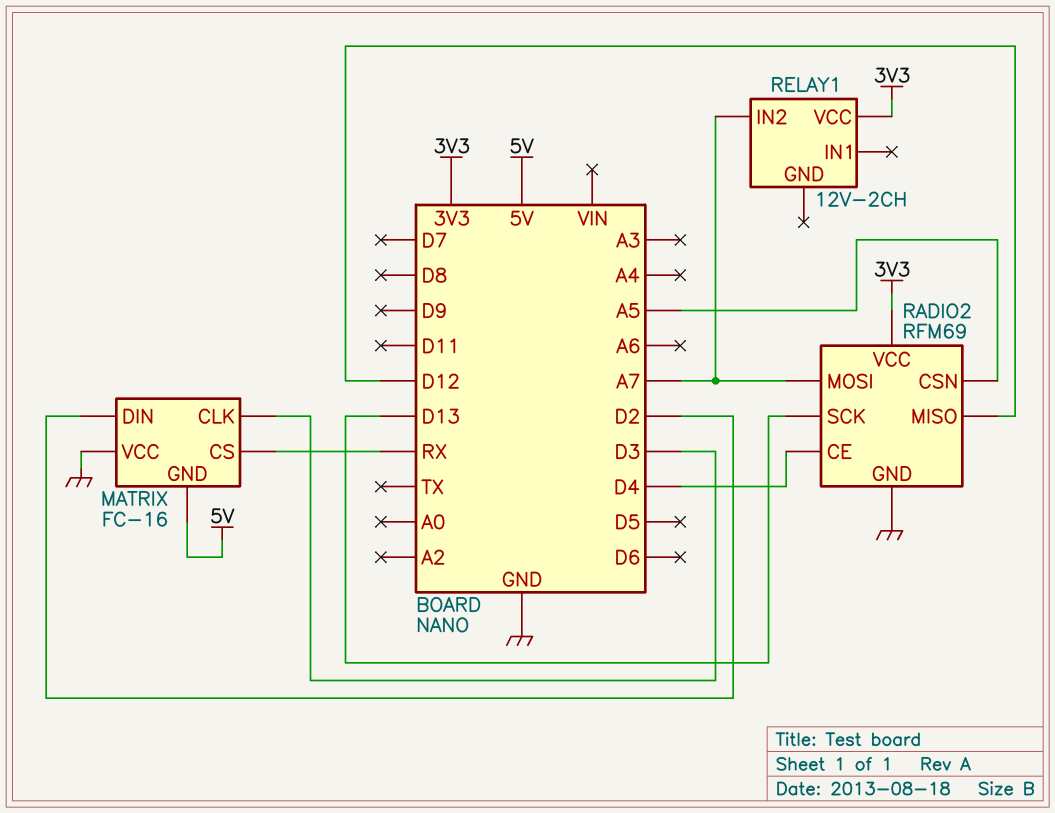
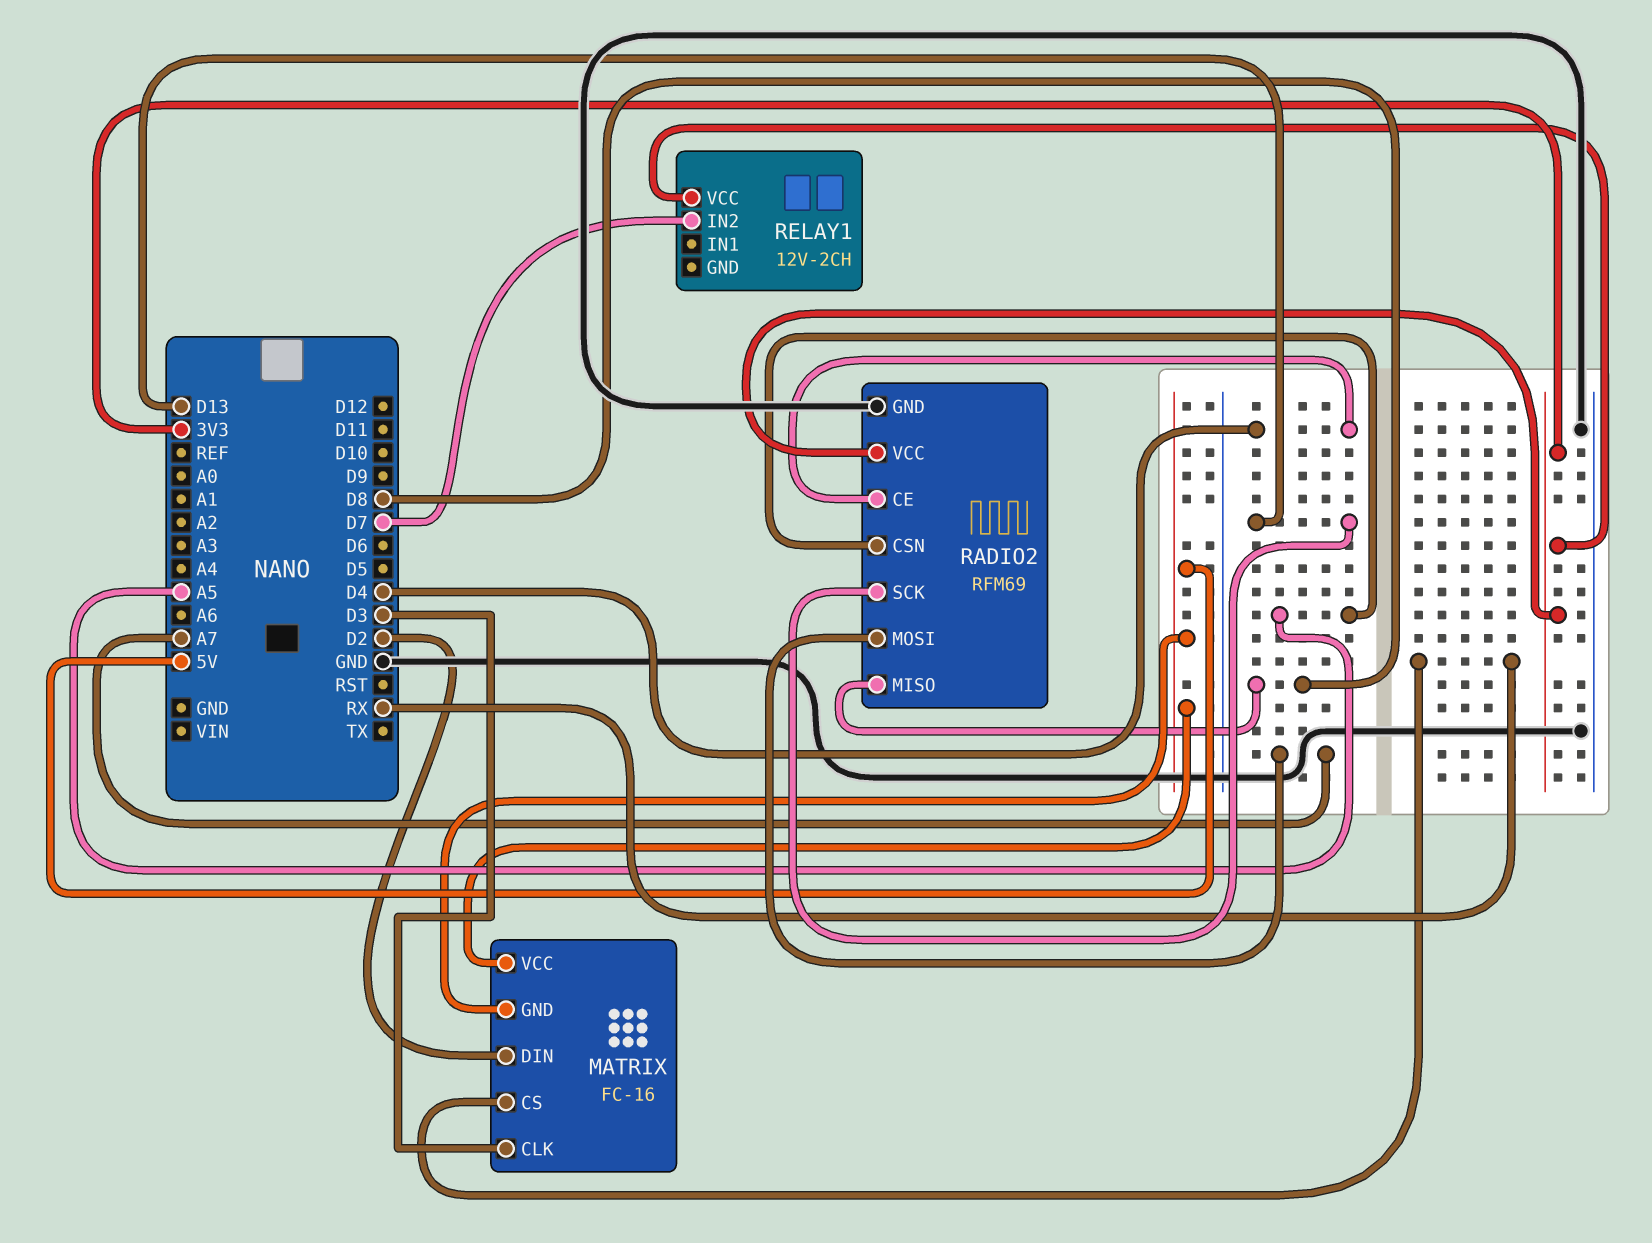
MATRIX pin VCC: GND -> 5V
RADIO2 pin MISO: D12 -> D8
RELAY1 pin IN2: A7 -> D7

